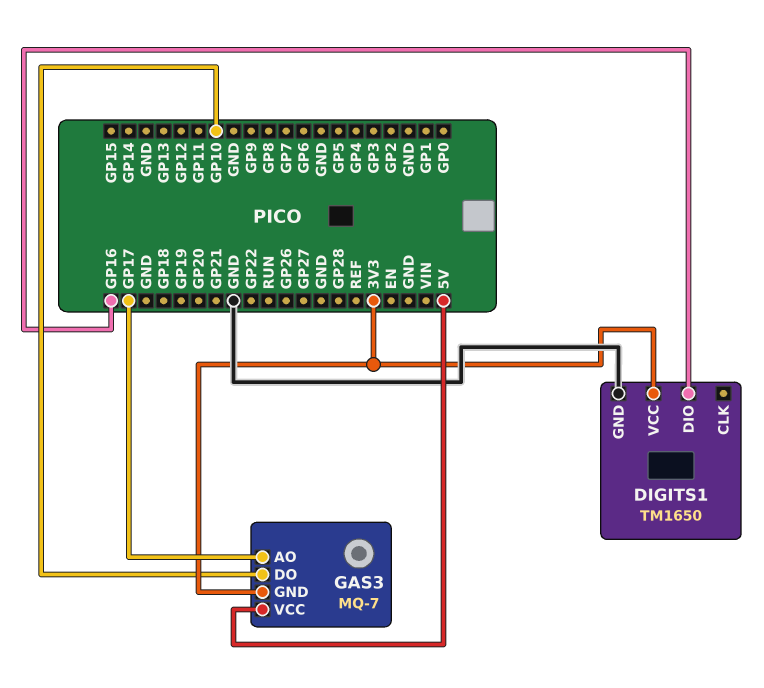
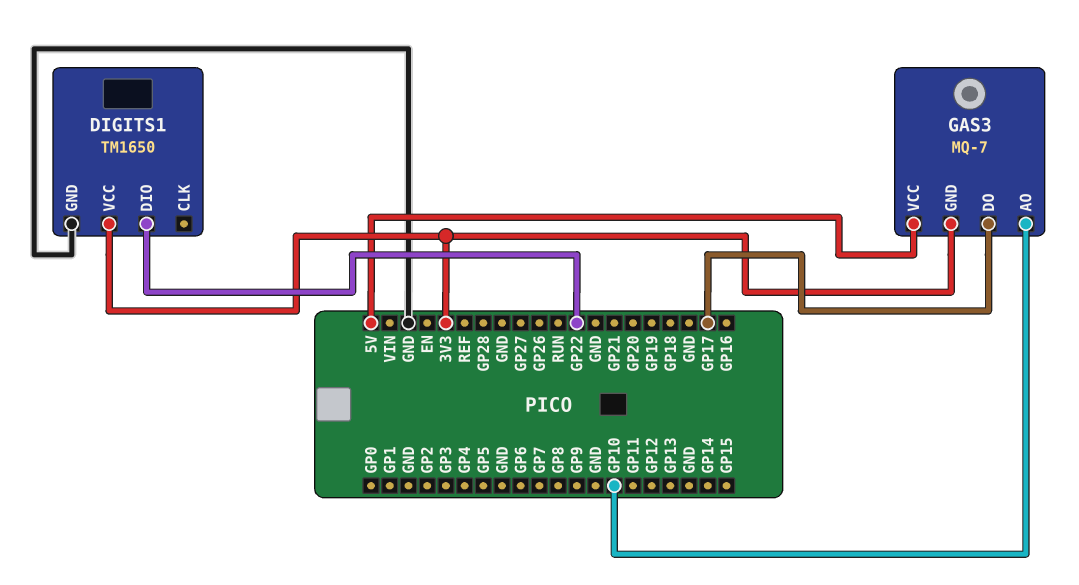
DIGITS1 pin DIO: GP16 -> GP22
GAS3 pin AO: GP17 -> GP10
GAS3 pin DO: GP10 -> GP17

